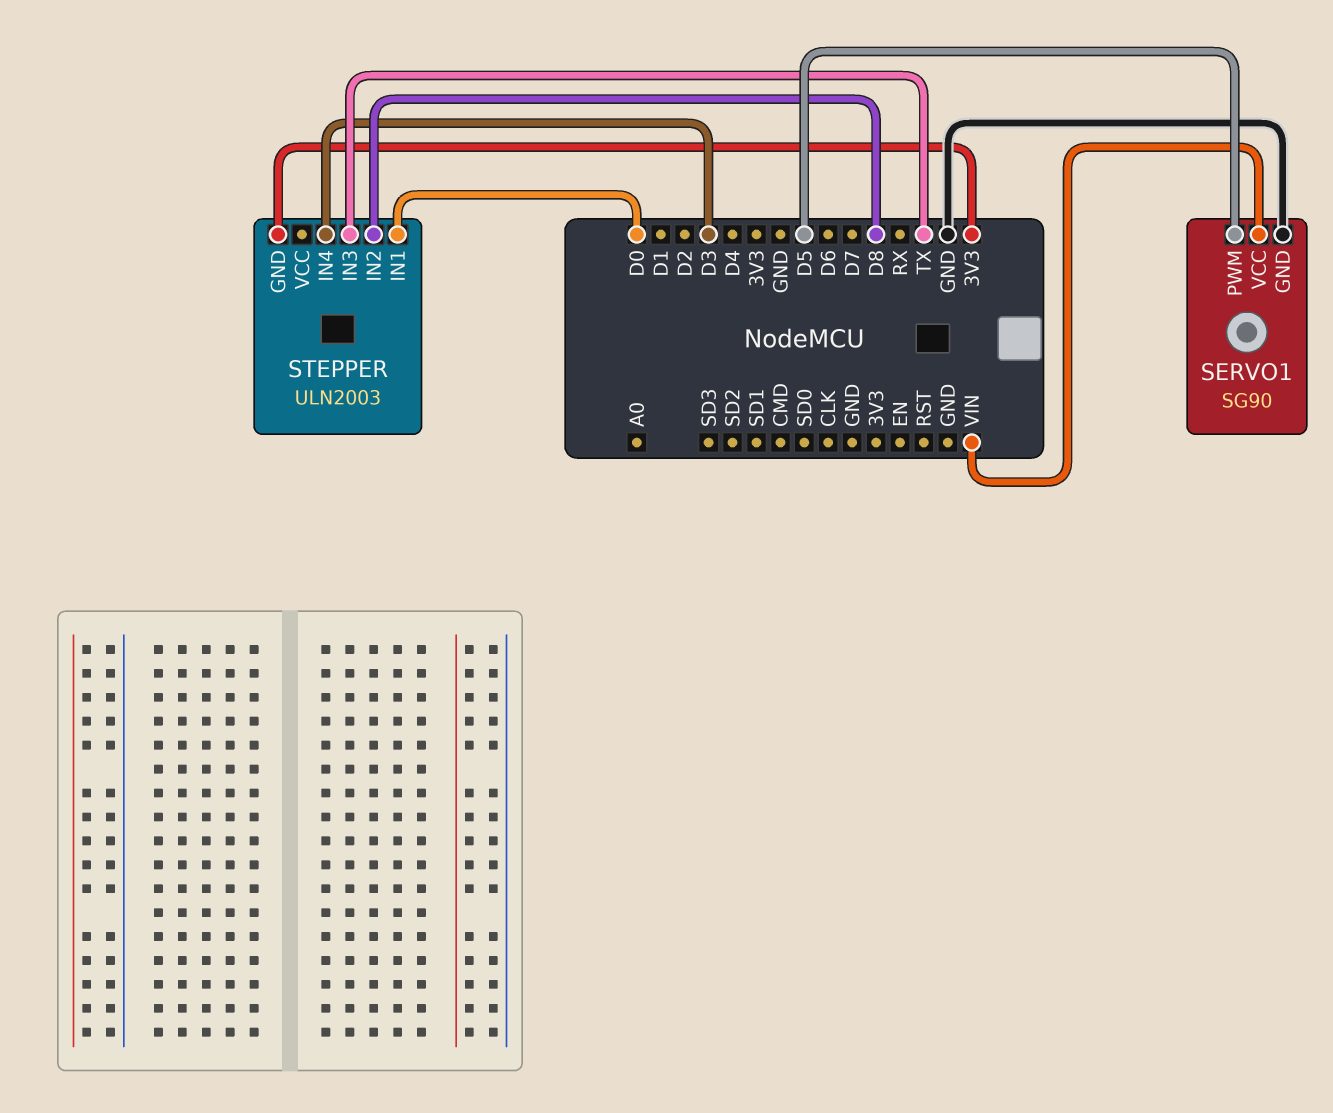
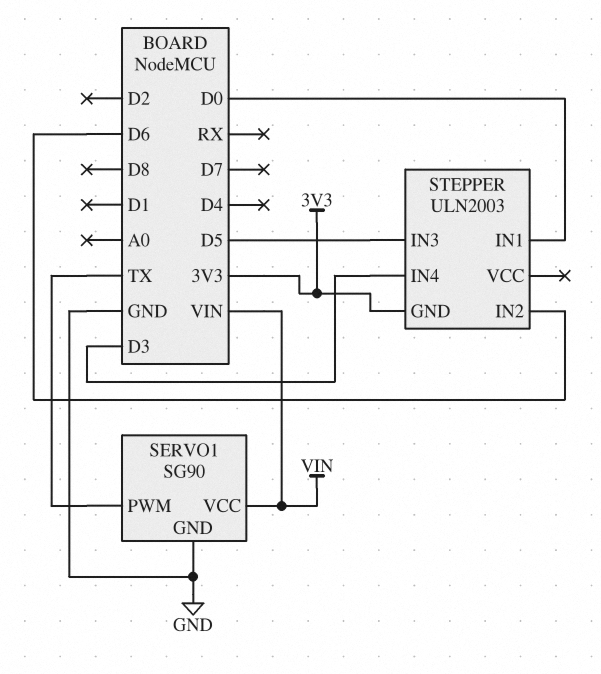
SERVO1 pin PWM: D5 -> TX
STEPPER pin IN2: D8 -> D6
STEPPER pin IN3: TX -> D5

